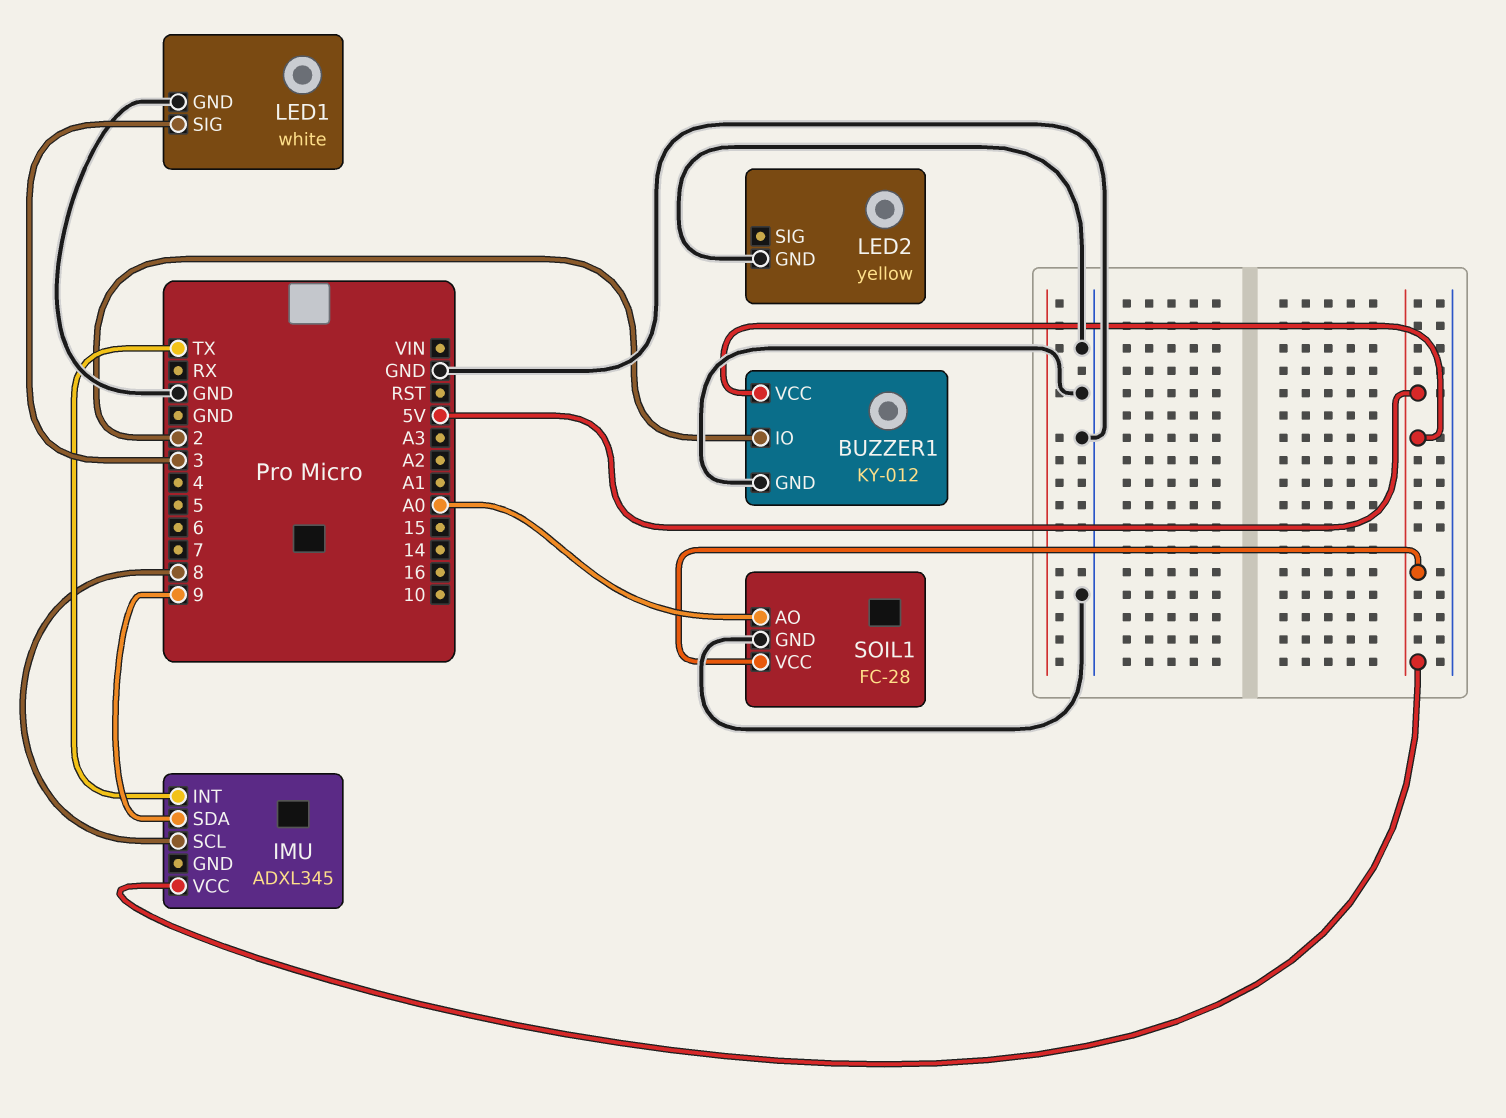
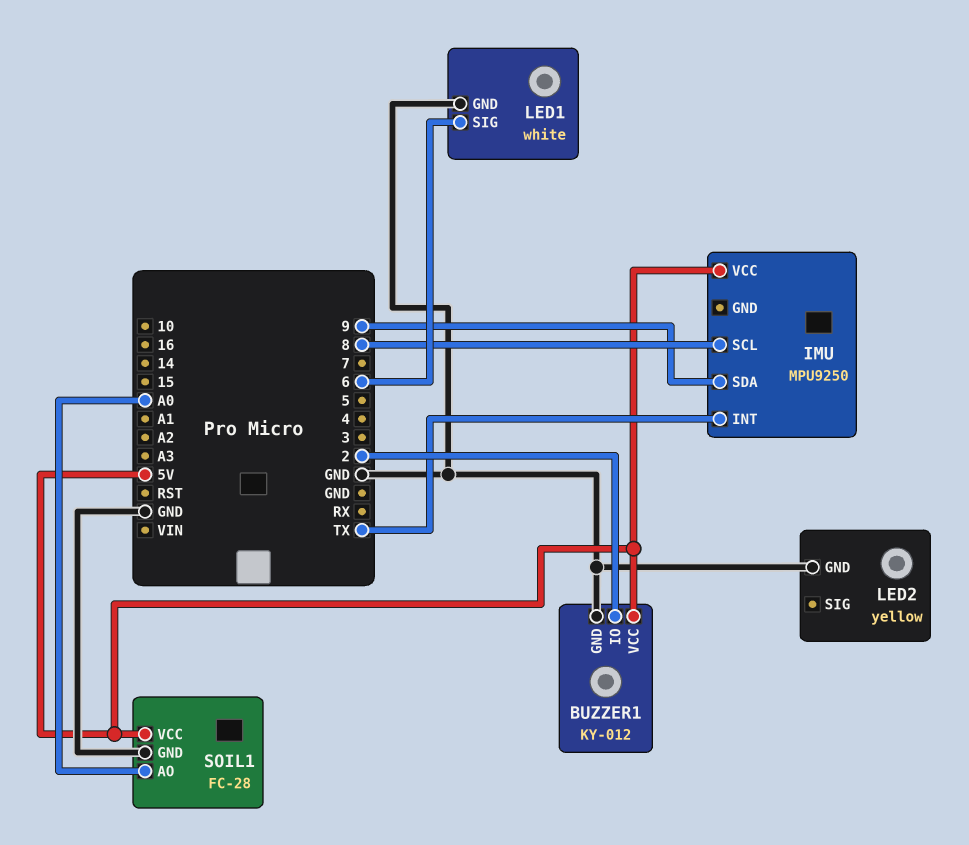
IMU: ADXL345 -> MPU9250
LED1 pin SIG: 3 -> 6

